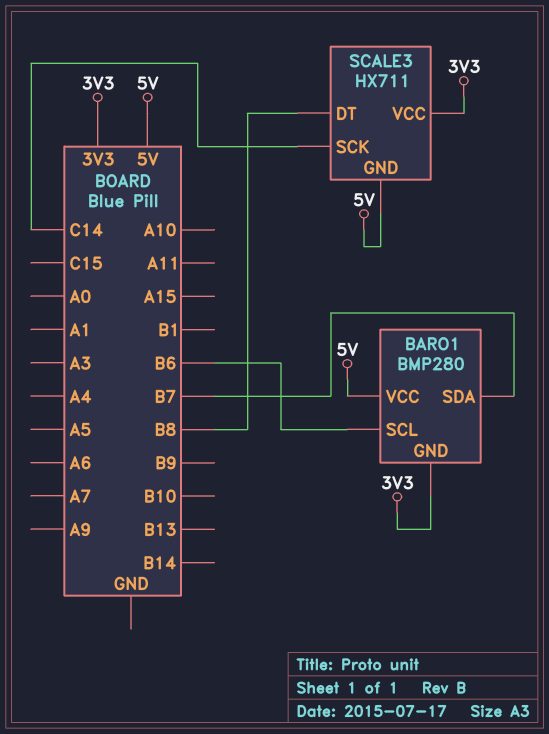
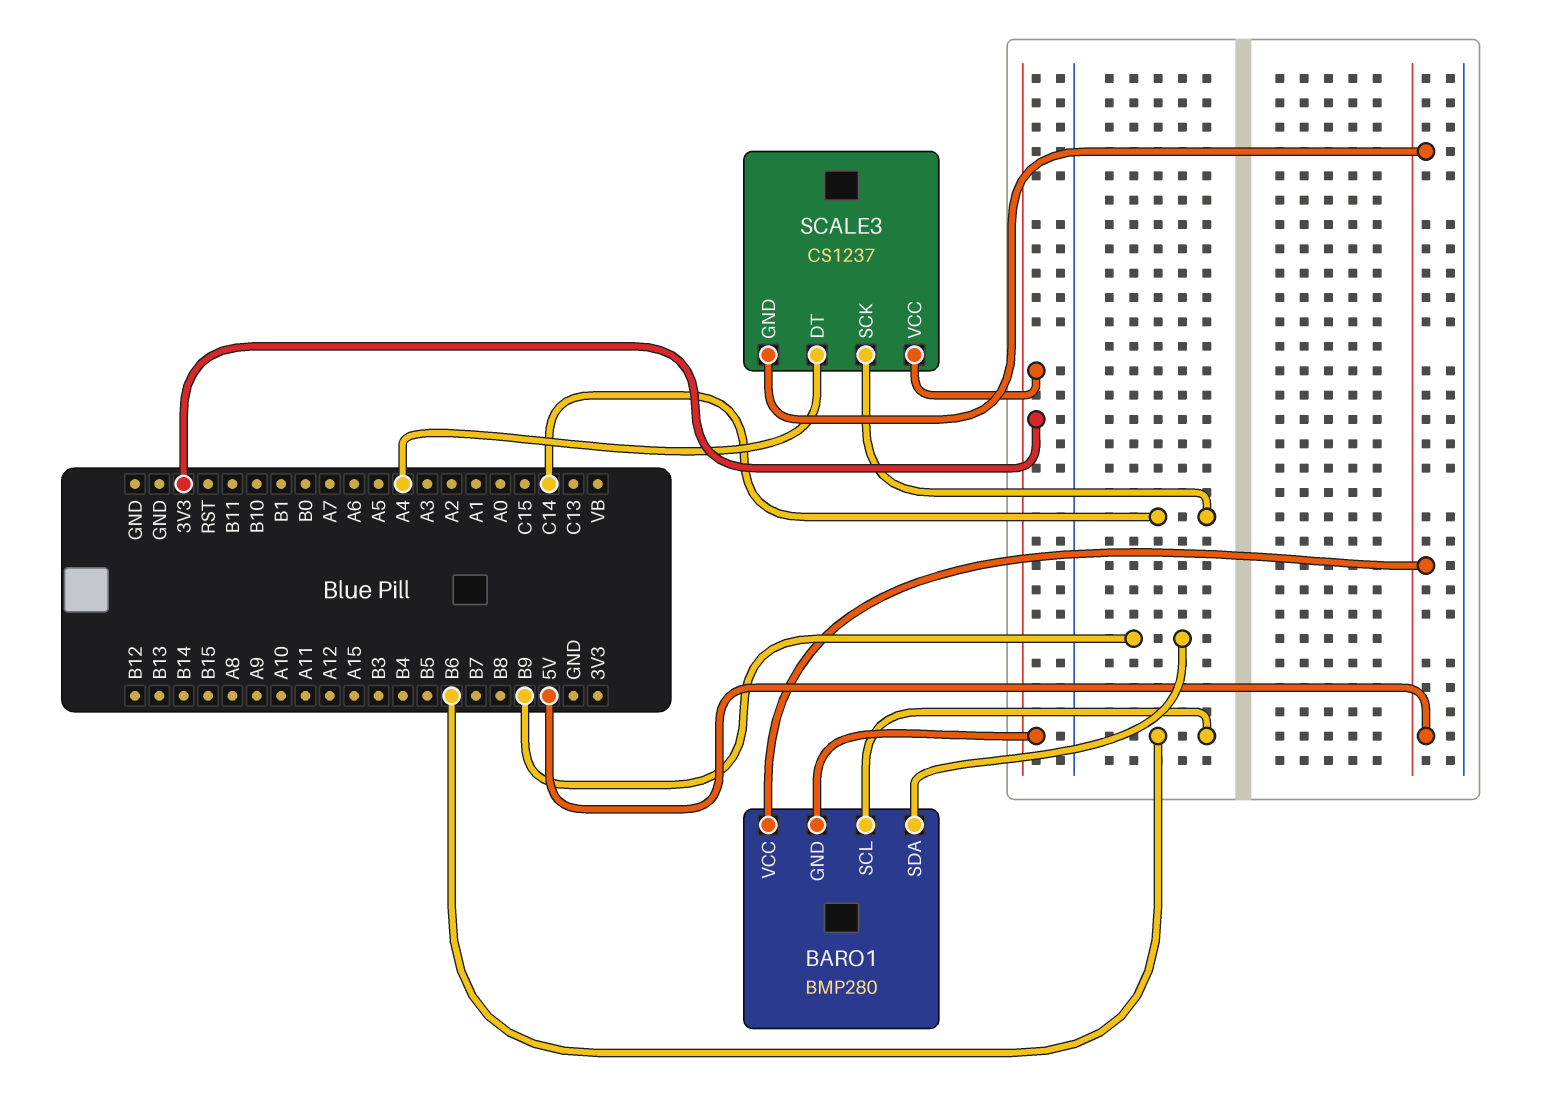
BARO1 pin SDA: B7 -> B9
SCALE3: HX711 -> CS1237
SCALE3 pin DT: B8 -> A4

